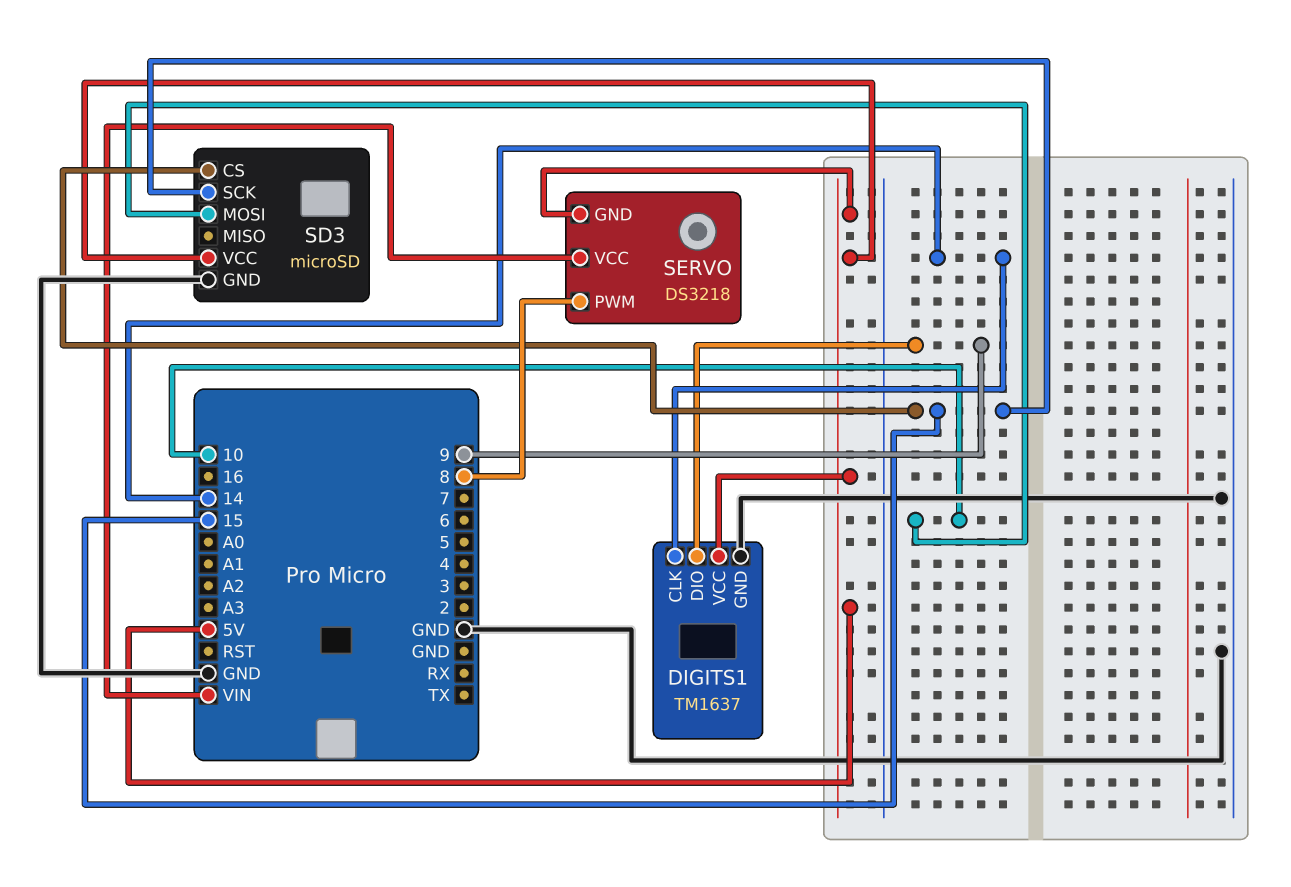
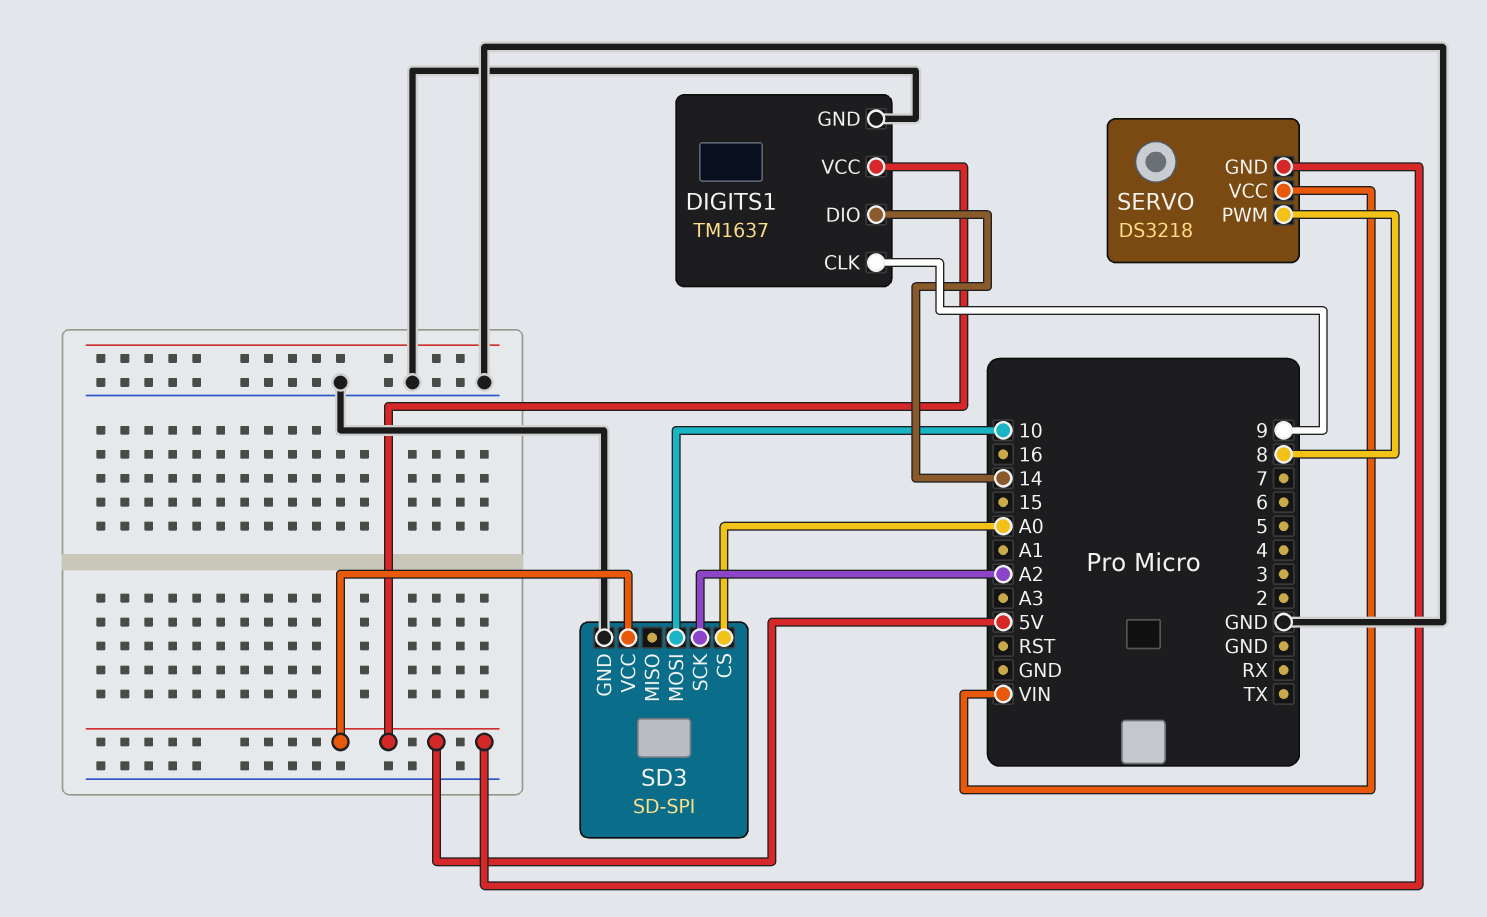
DIGITS1 pin CLK: 14 -> 9
DIGITS1 pin DIO: 9 -> 14
SD3: microSD -> SD-SPI
SD3 pin CS: 15 -> A0
SD3 pin SCK: 15 -> A2

